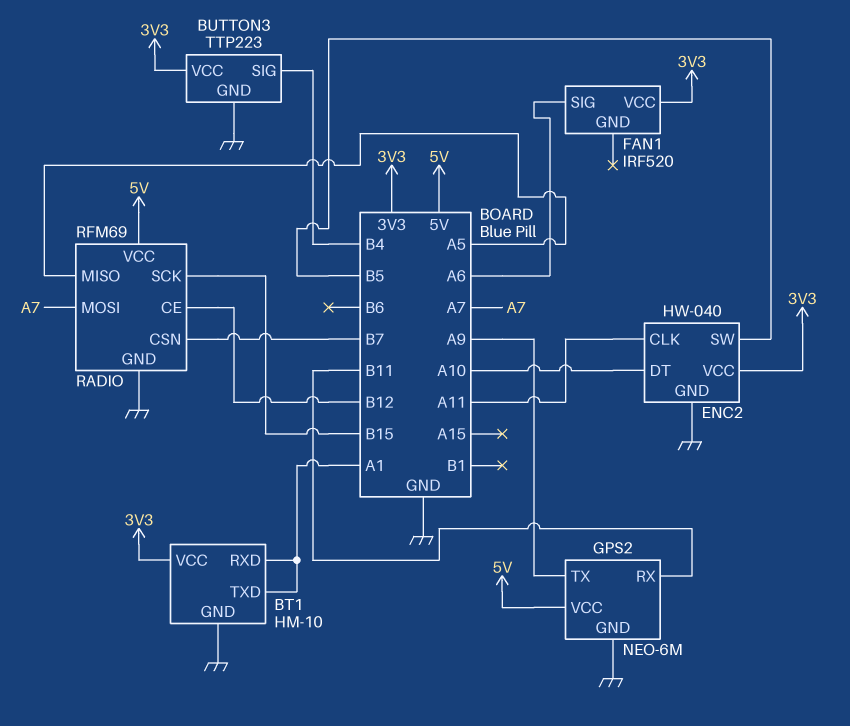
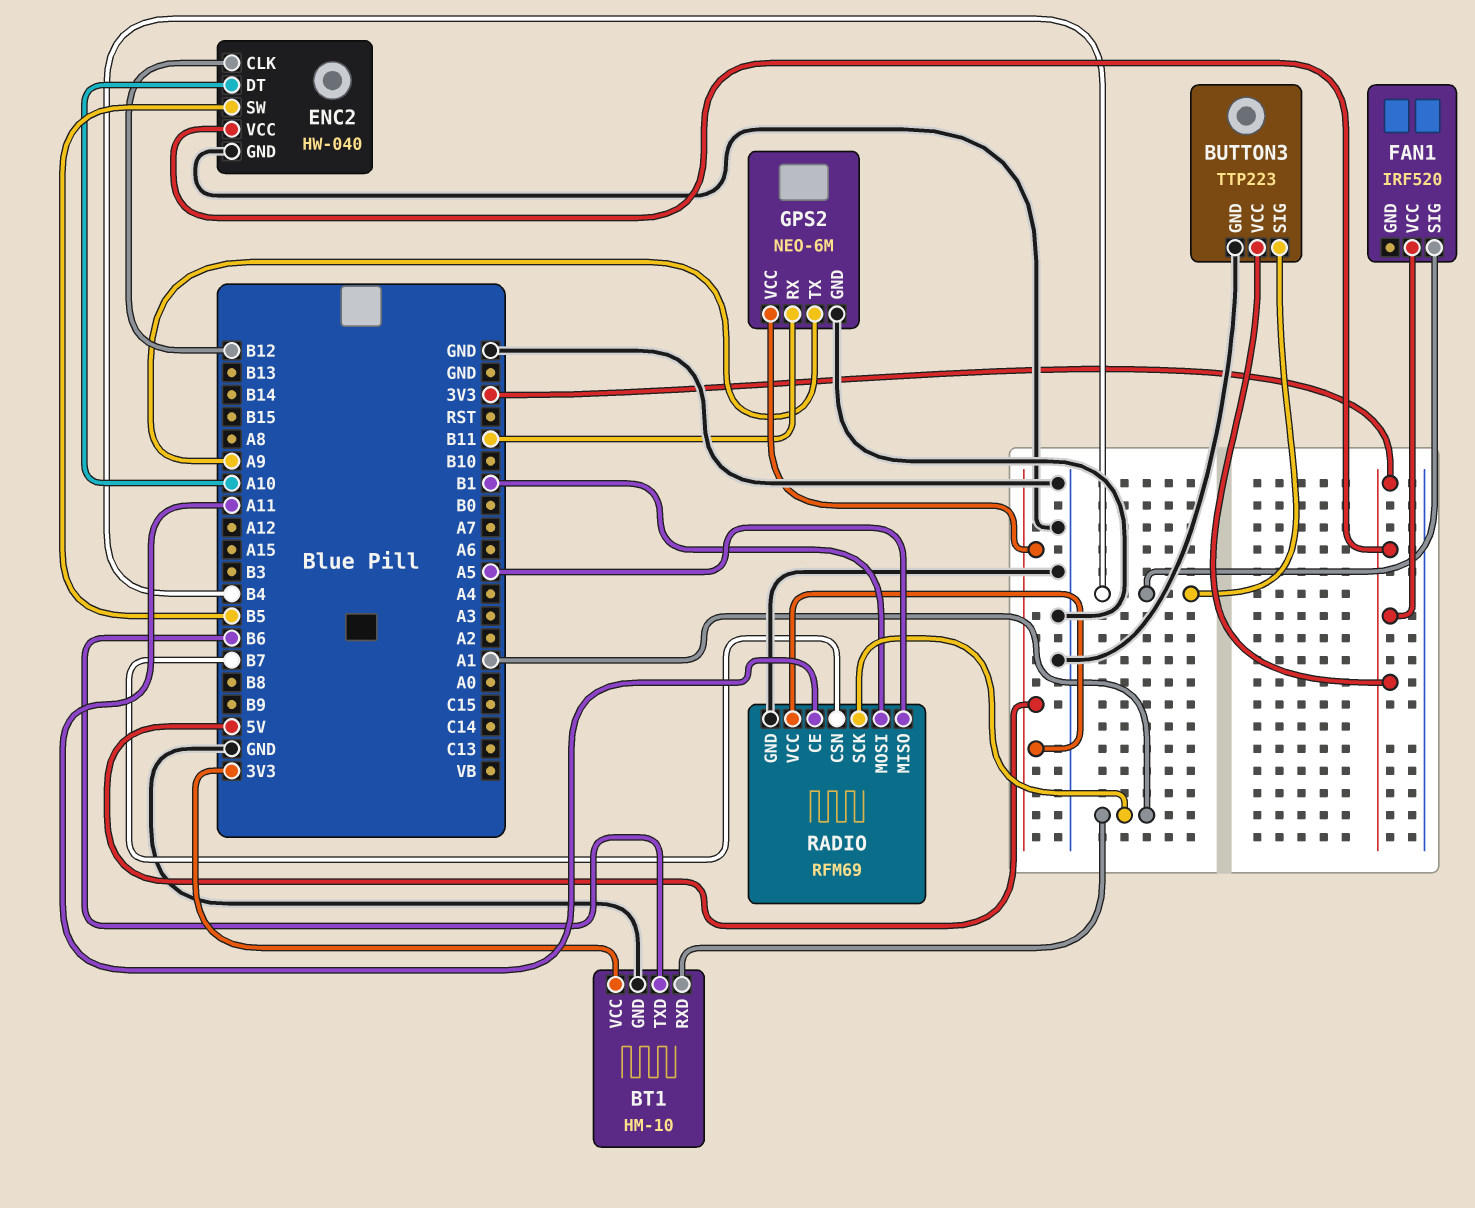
BT1 pin TXD: A1 -> B6
ENC2 pin CLK: A11 -> B12
FAN1 pin SIG: A6 -> B4
RADIO pin CE: B12 -> A11
RADIO pin MOSI: A7 -> B1
RADIO pin SCK: B15 -> A1

